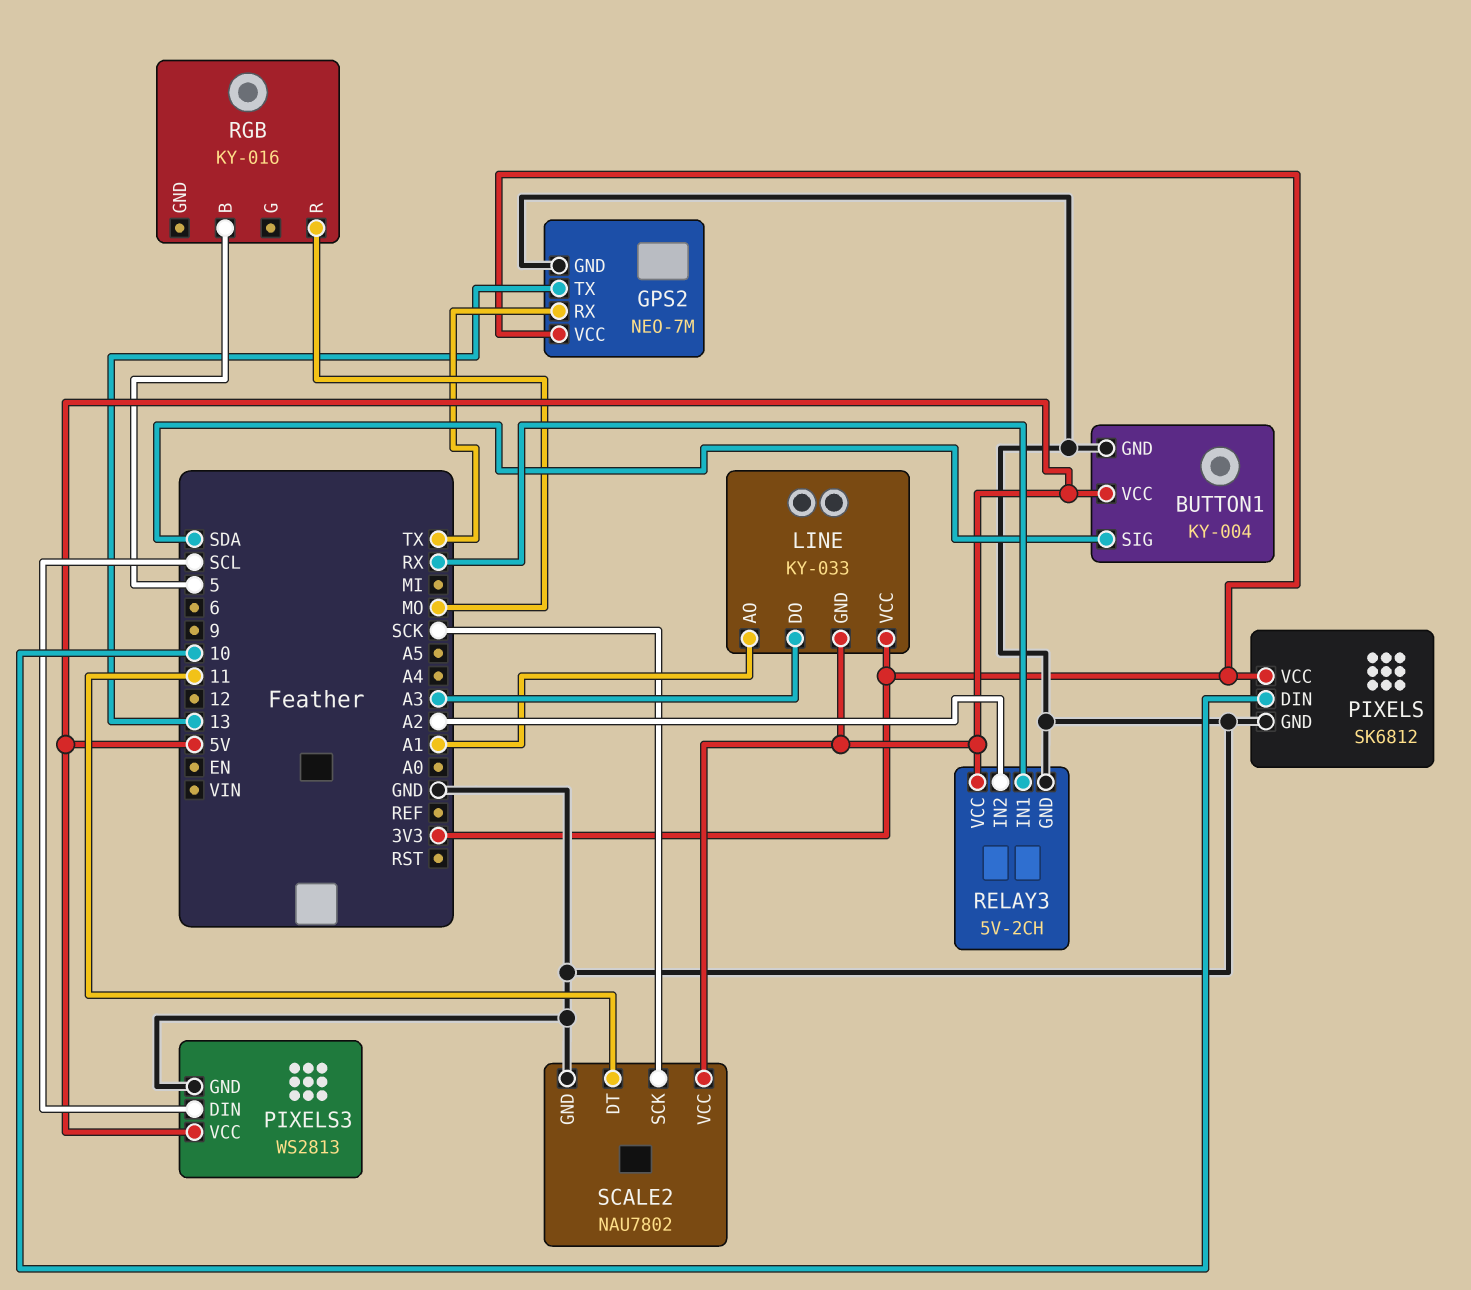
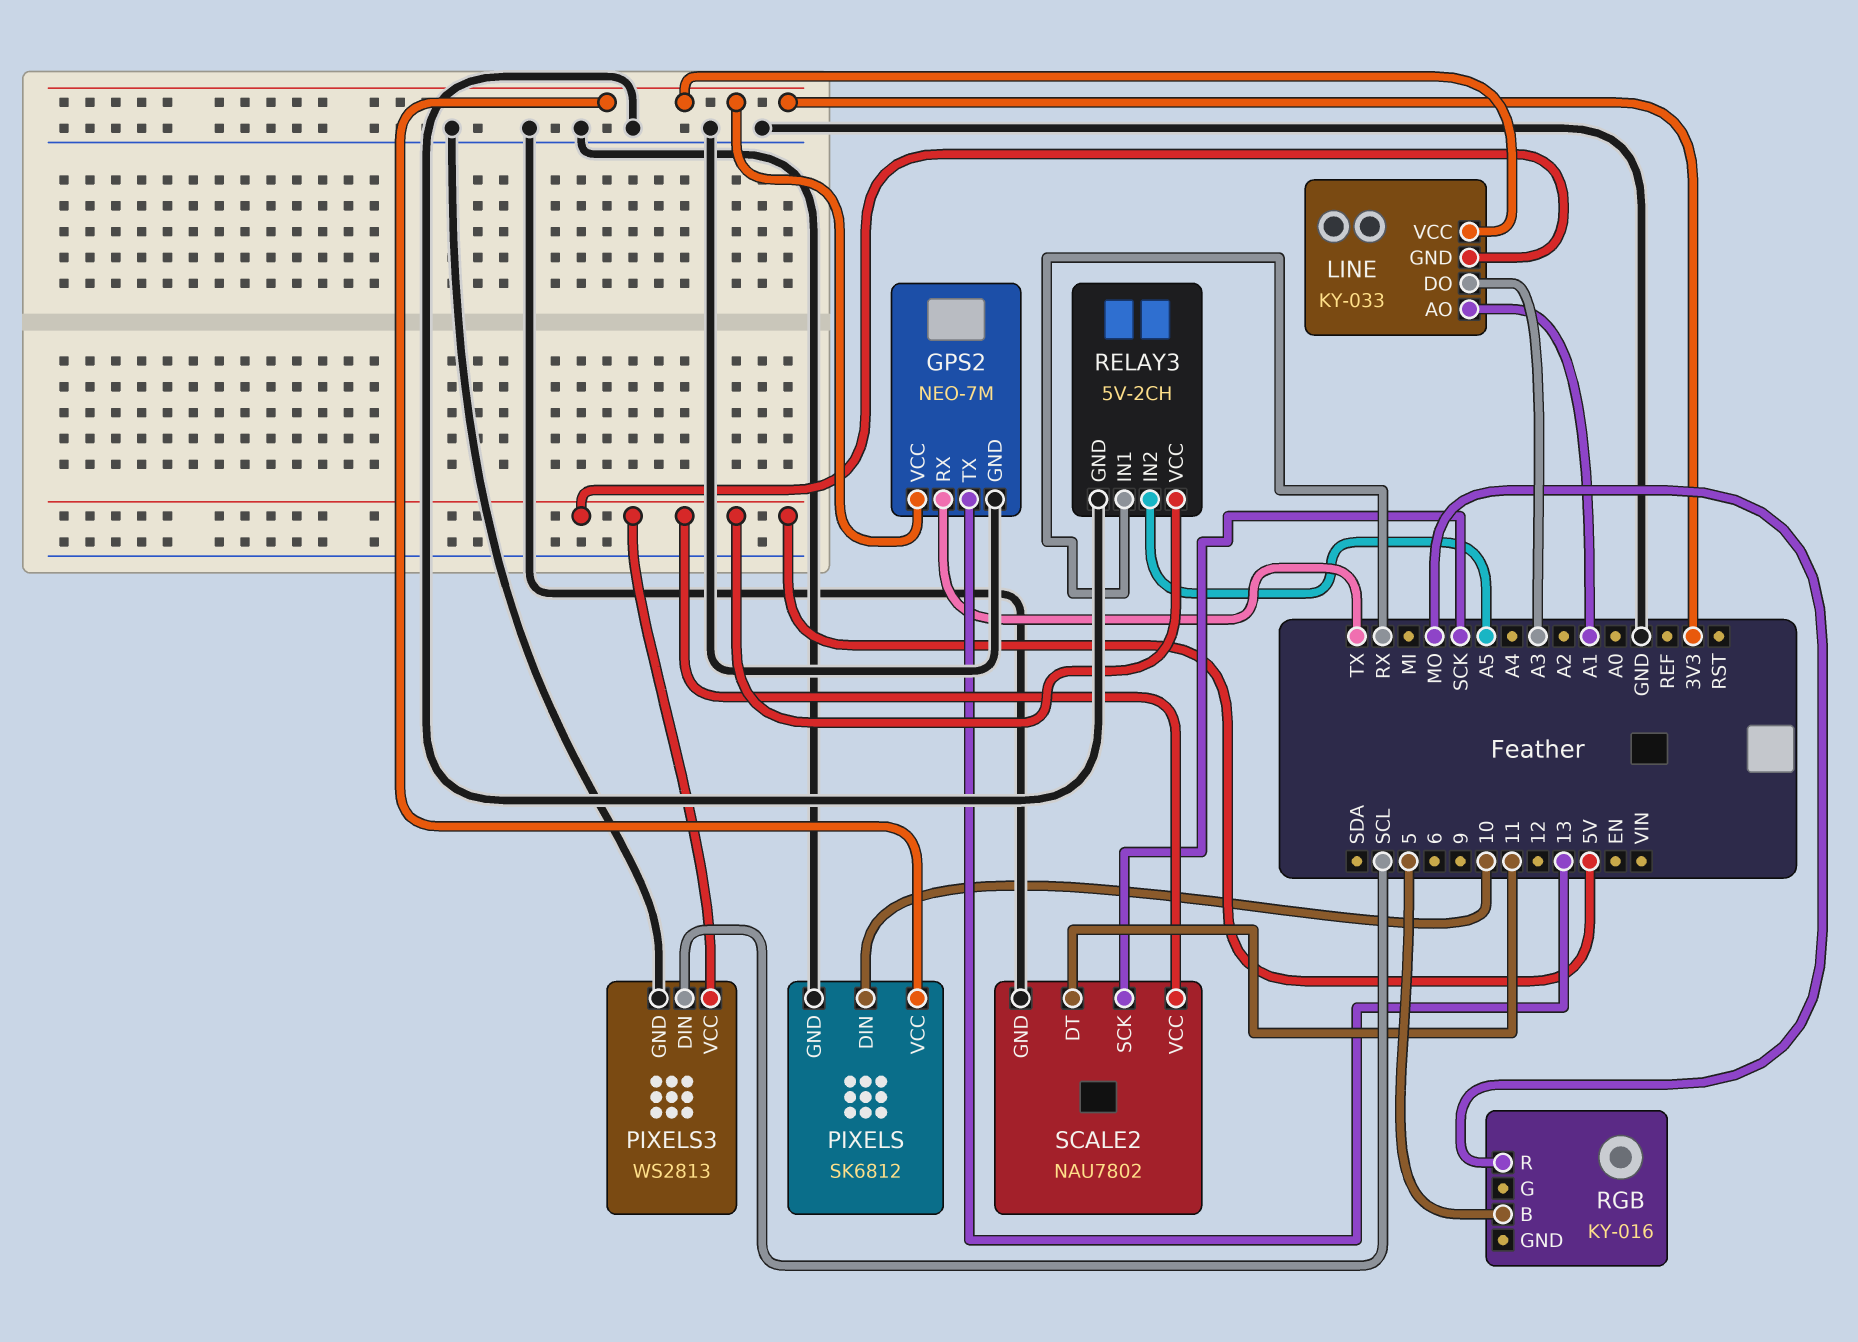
BUTTON1: KY-004 -> none
BUTTON1 pin GND: GND -> none
BUTTON1 pin SIG: SDA -> none
BUTTON1 pin VCC: 5V -> none
RELAY3 pin IN2: A2 -> A5

